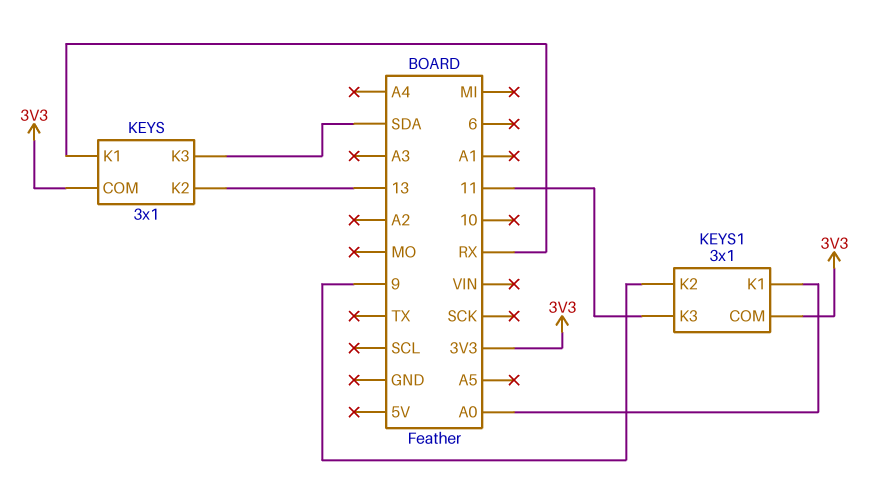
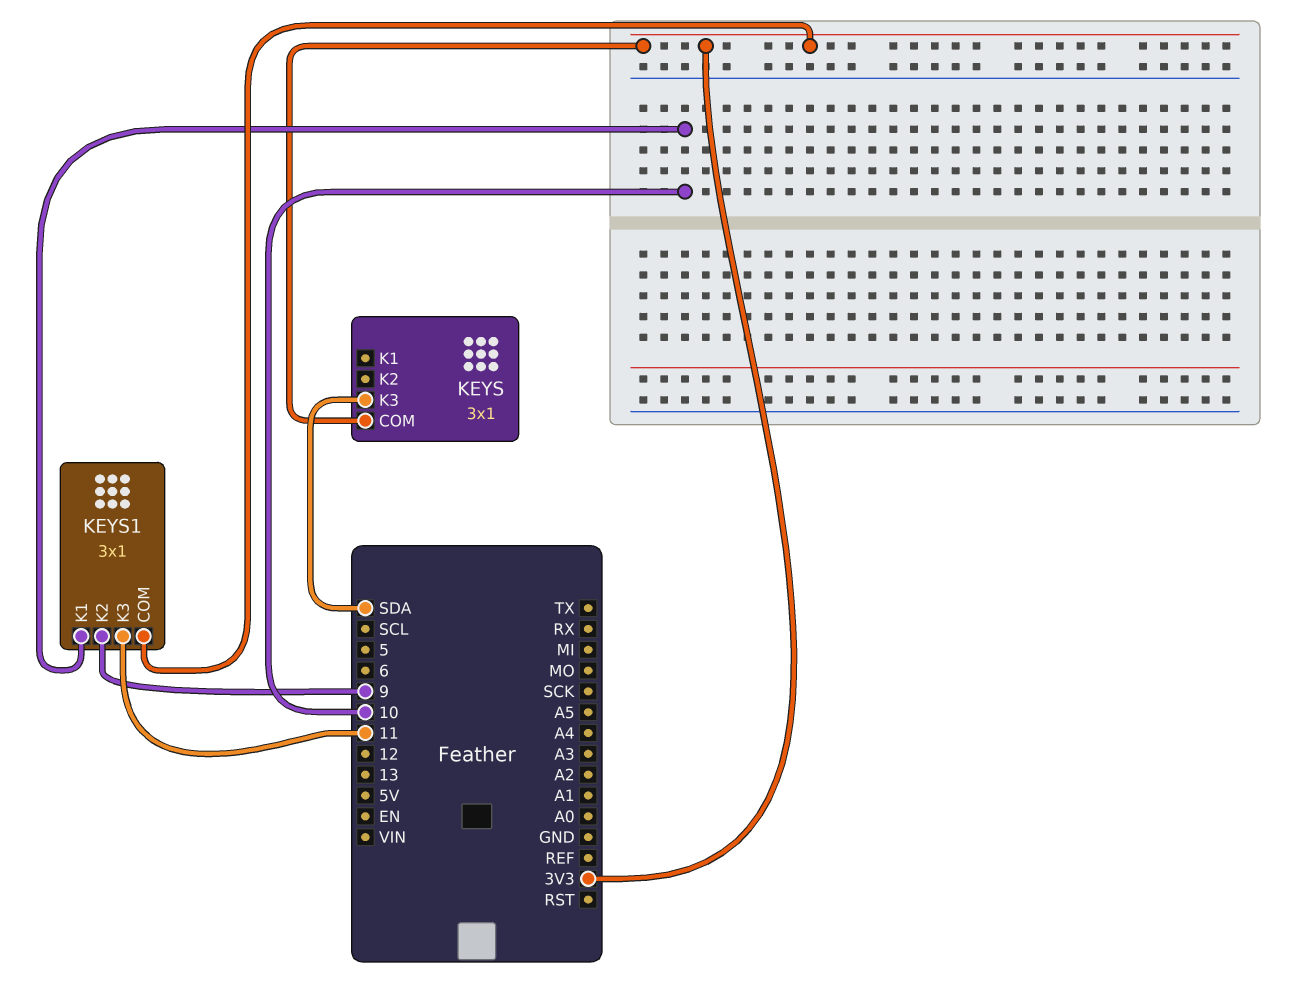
KEYS pin K1: RX -> none
KEYS pin K2: 13 -> none
KEYS1 pin K1: A0 -> 10

